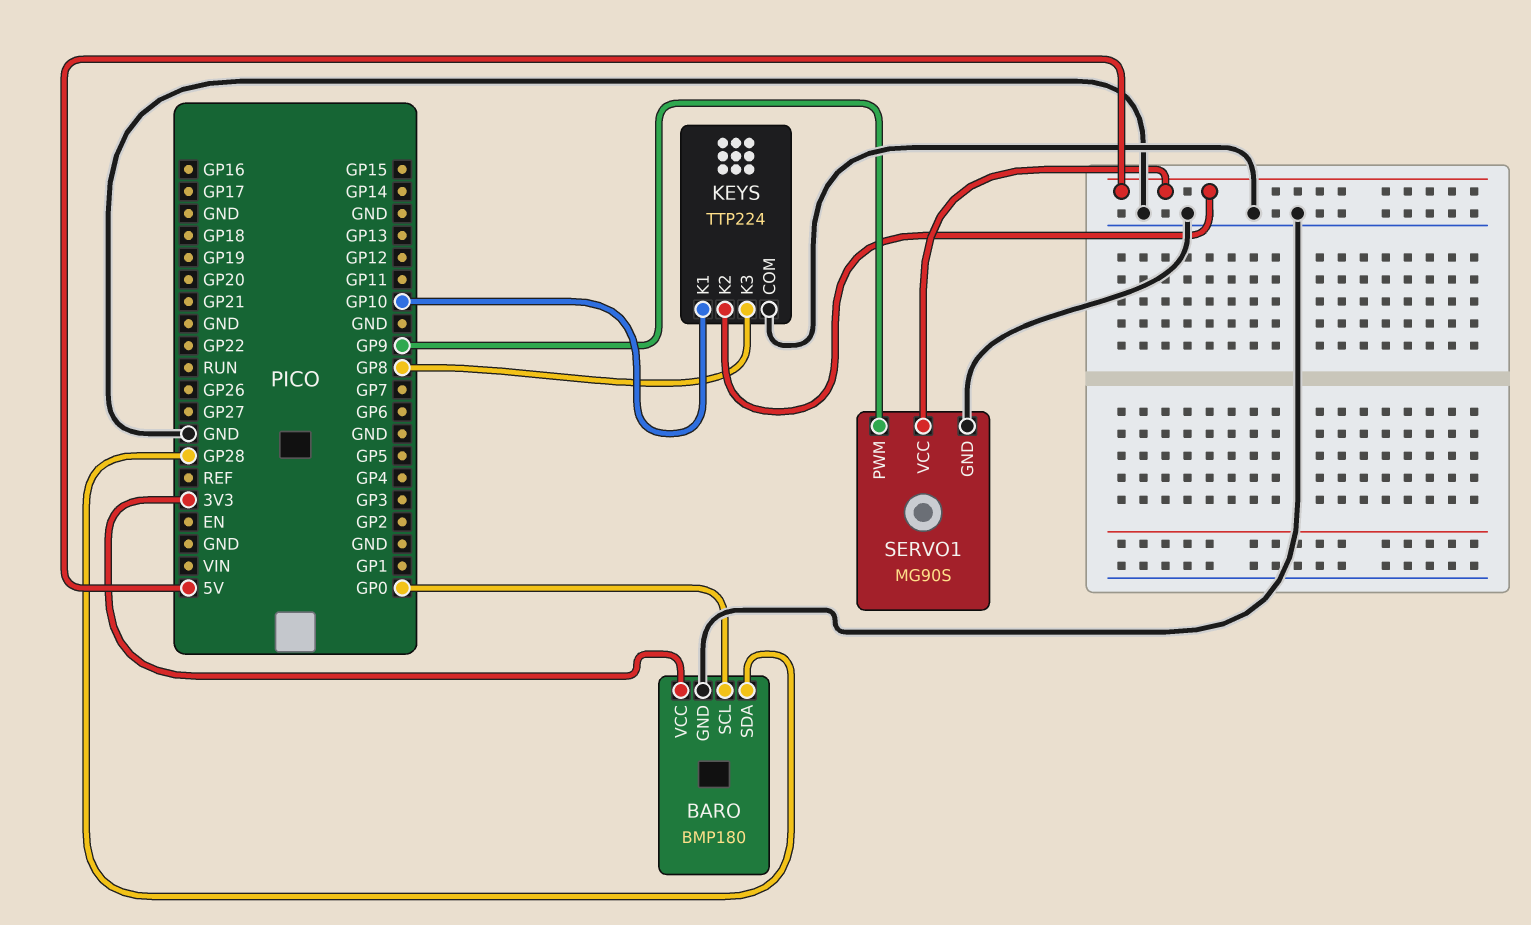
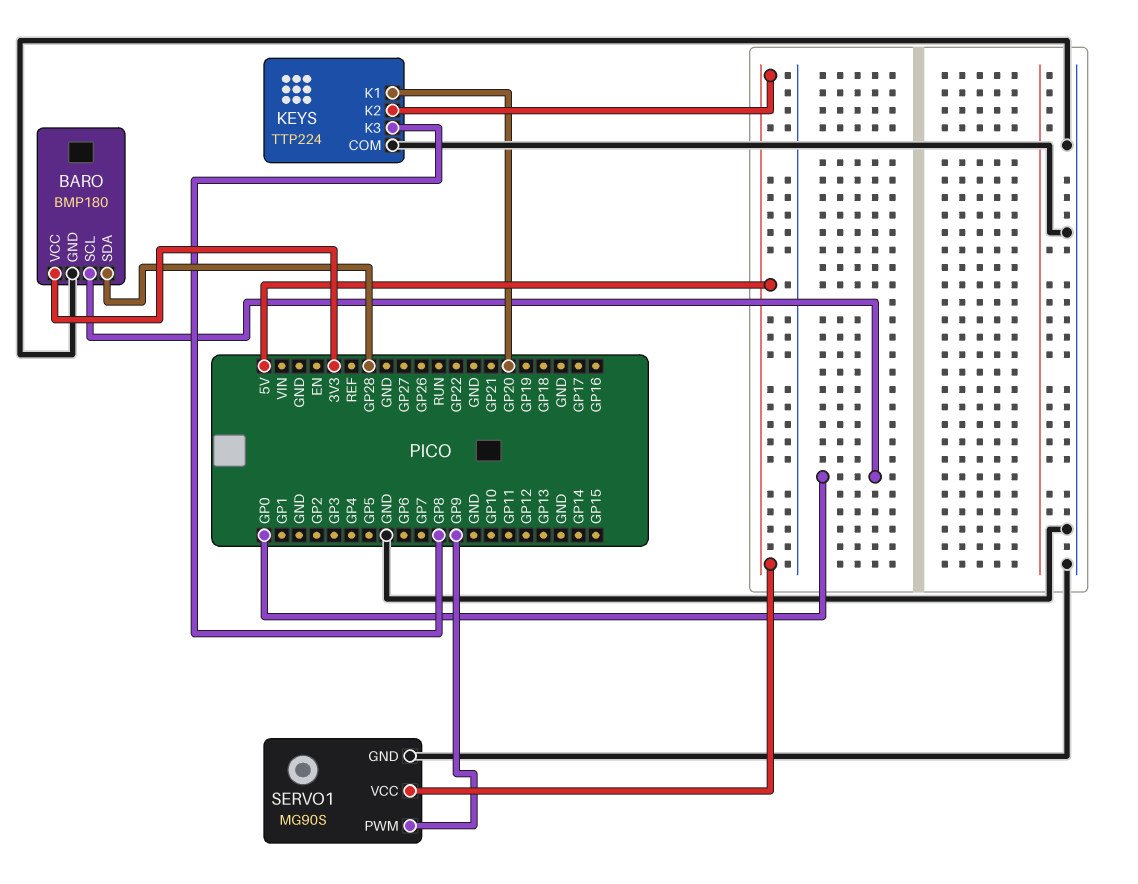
KEYS pin K1: GP10 -> GP20

